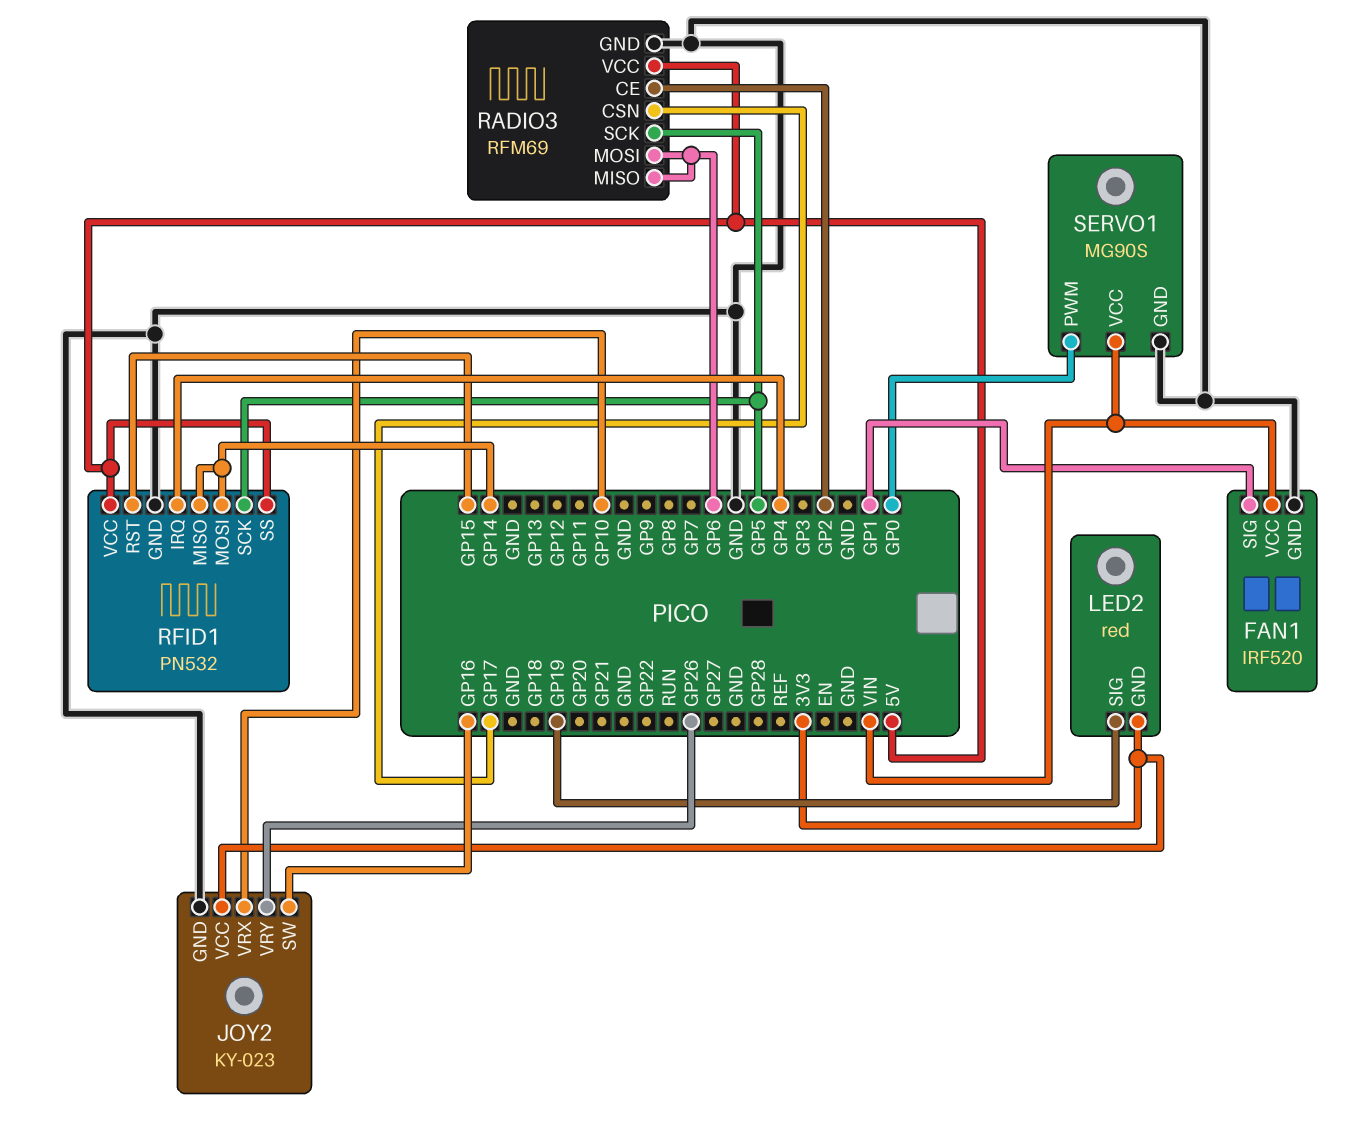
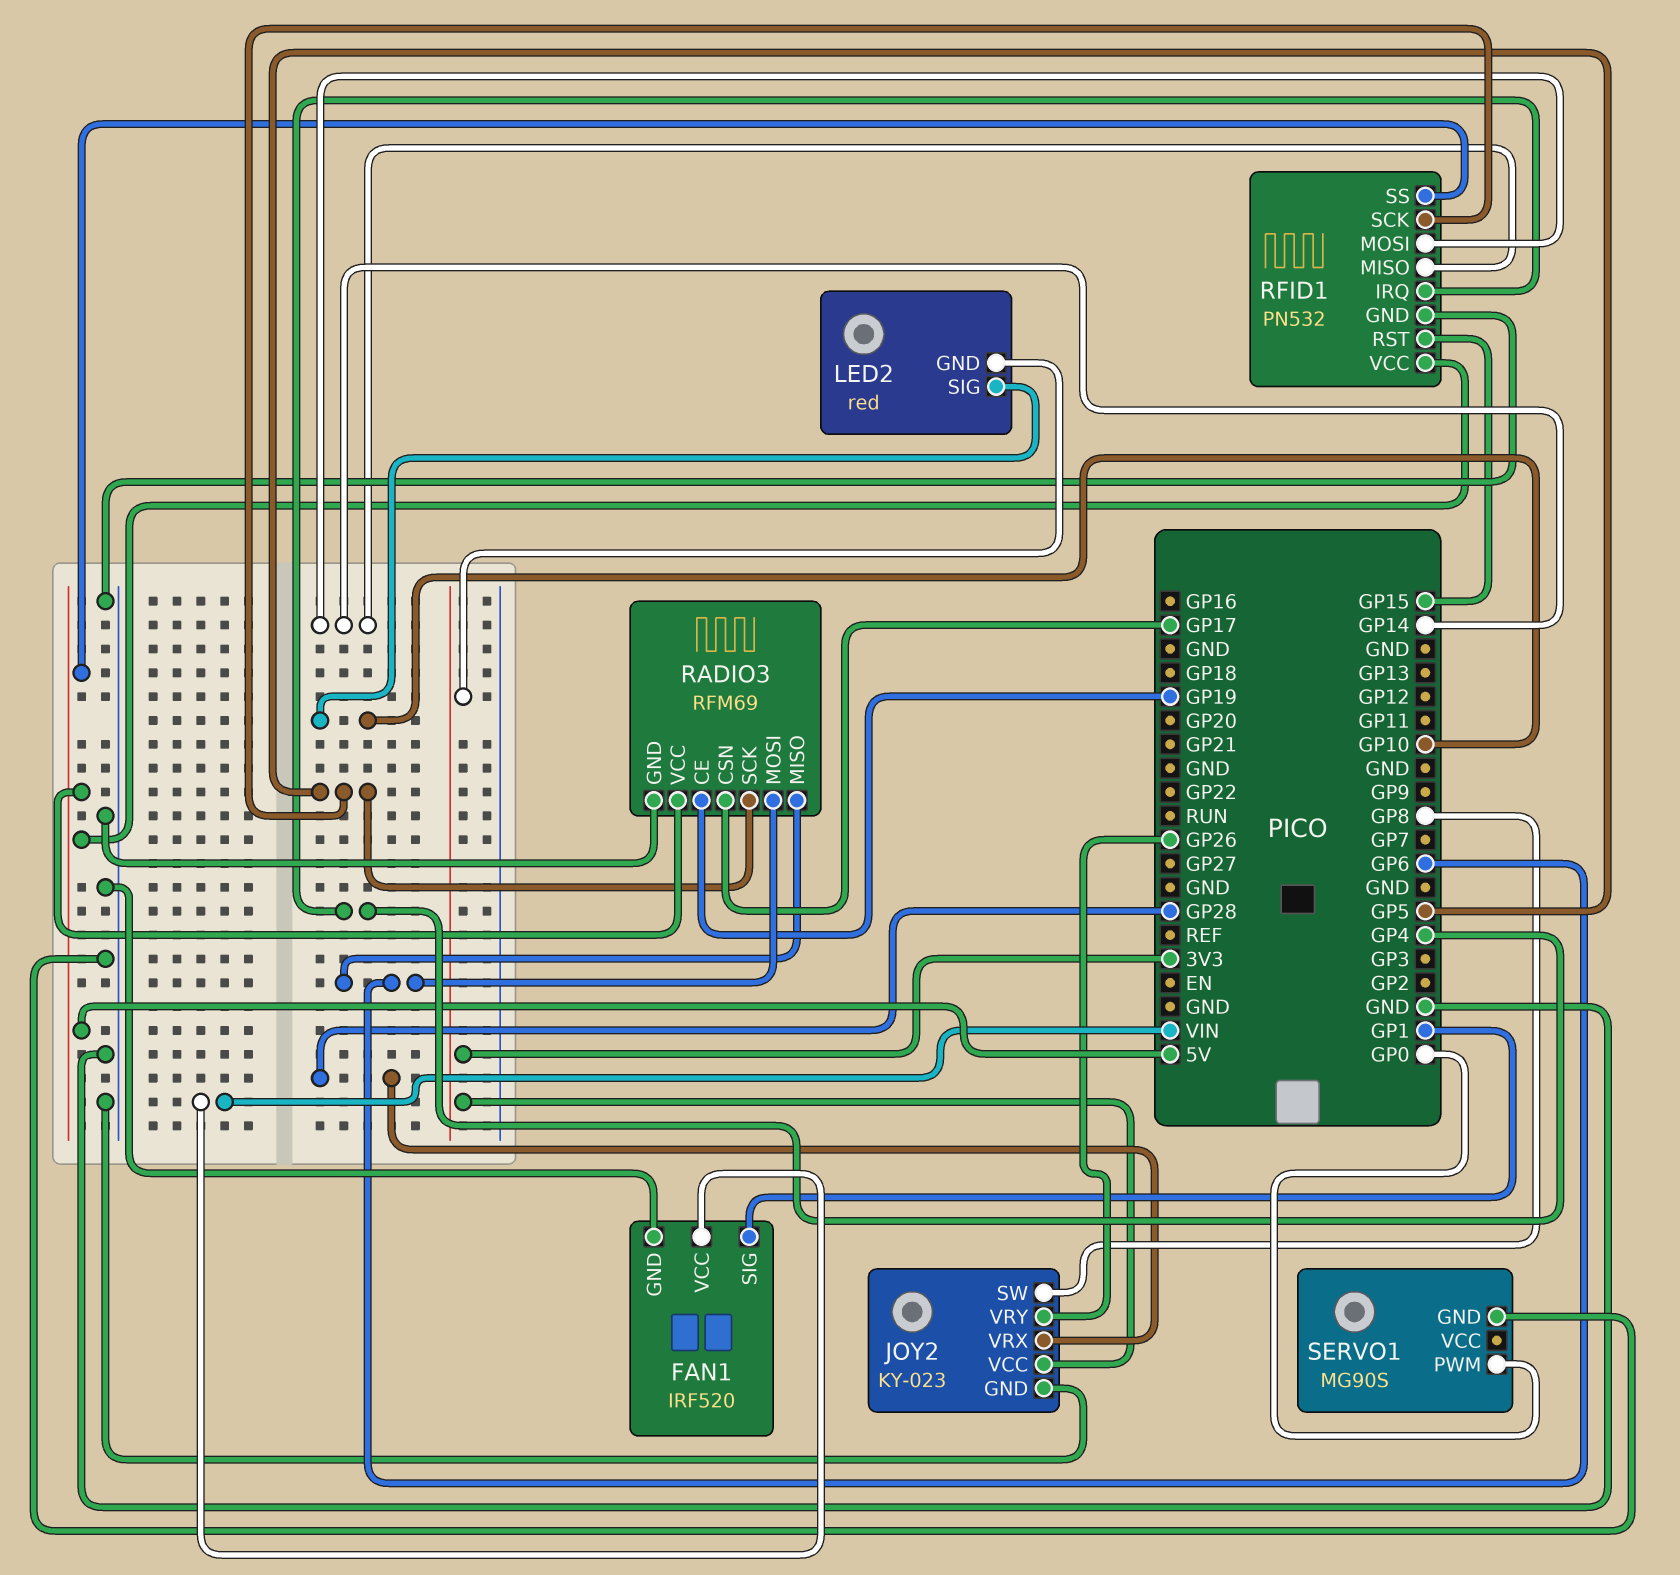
JOY2 pin SW: GP16 -> GP8
JOY2 pin VRX: GP10 -> GP28
LED2 pin SIG: GP19 -> GP10
RADIO3 pin CE: GP2 -> GP19
SERVO1 pin VCC: VIN -> none

